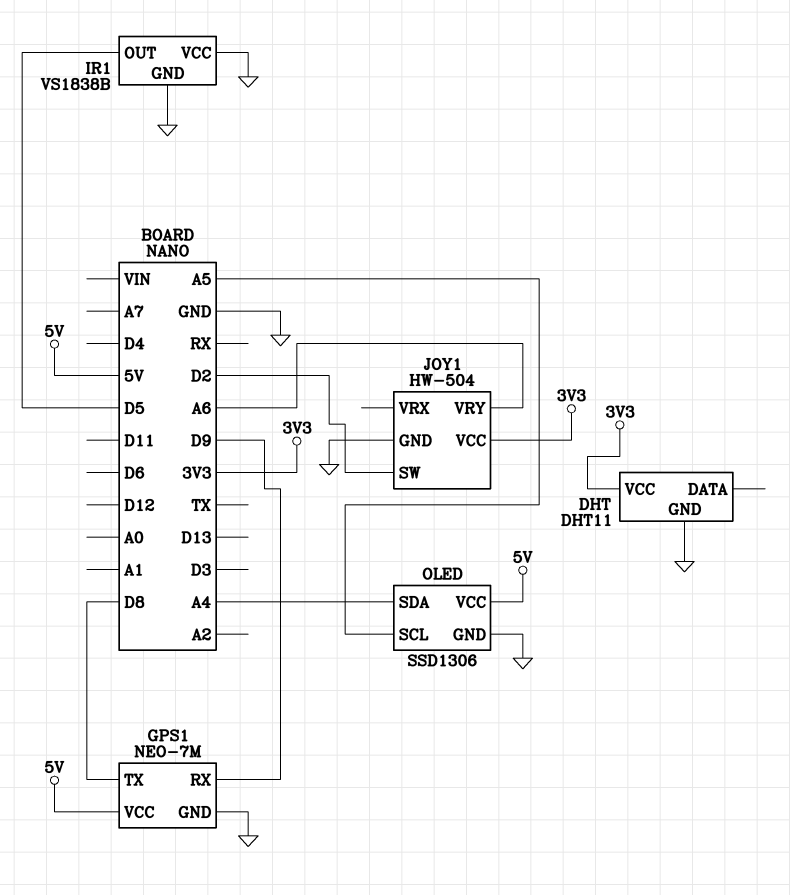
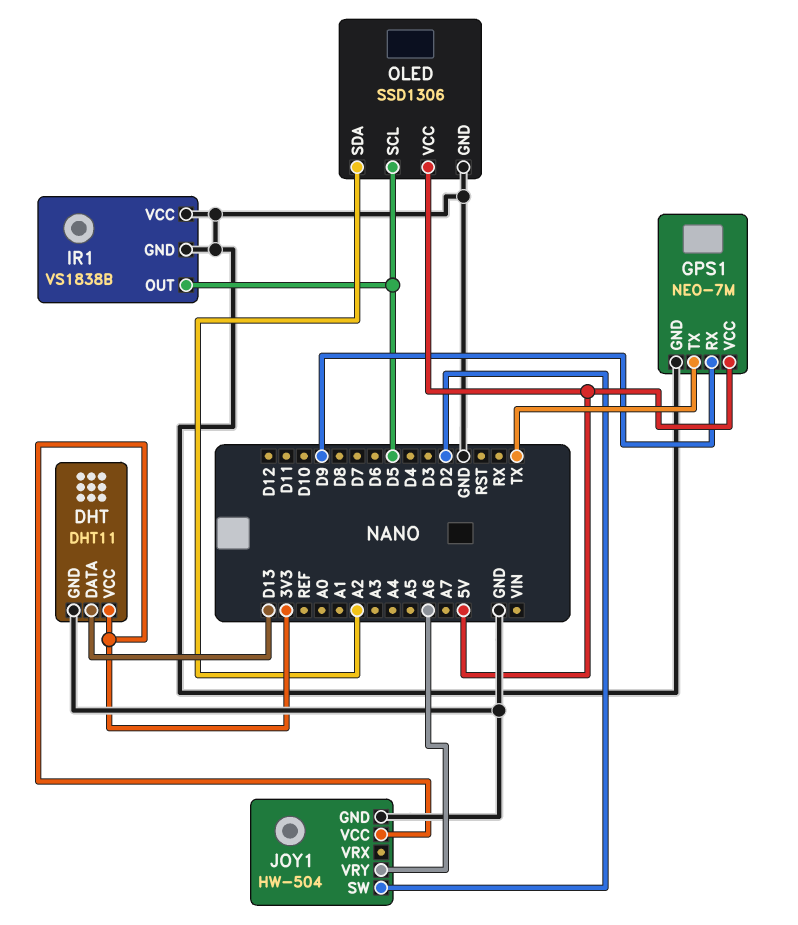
DHT pin DATA: none -> D13
GPS1 pin TX: D8 -> TX
OLED pin SCL: A5 -> D5
OLED pin SDA: A4 -> A2

